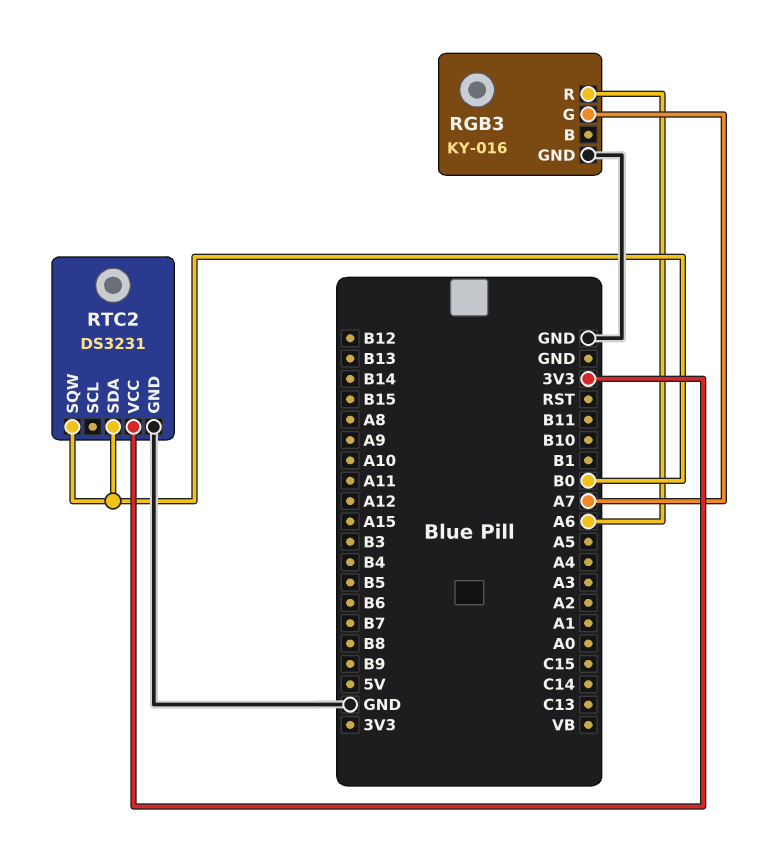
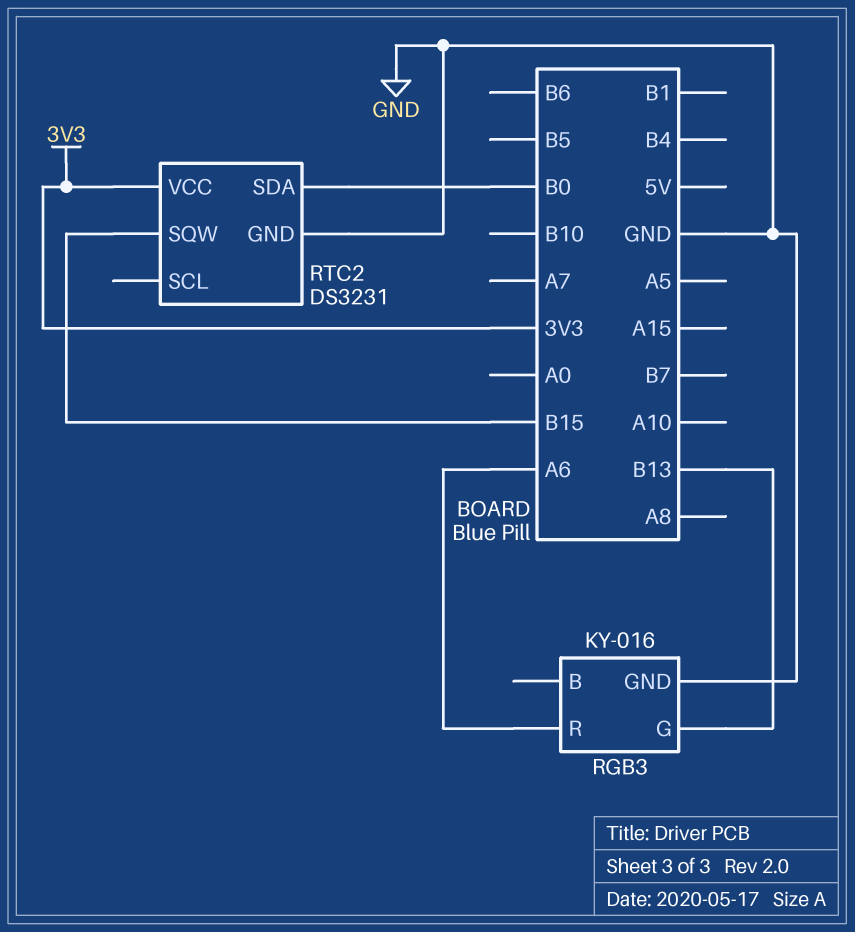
RGB3 pin G: A7 -> B13
RTC2 pin SQW: B0 -> B15

